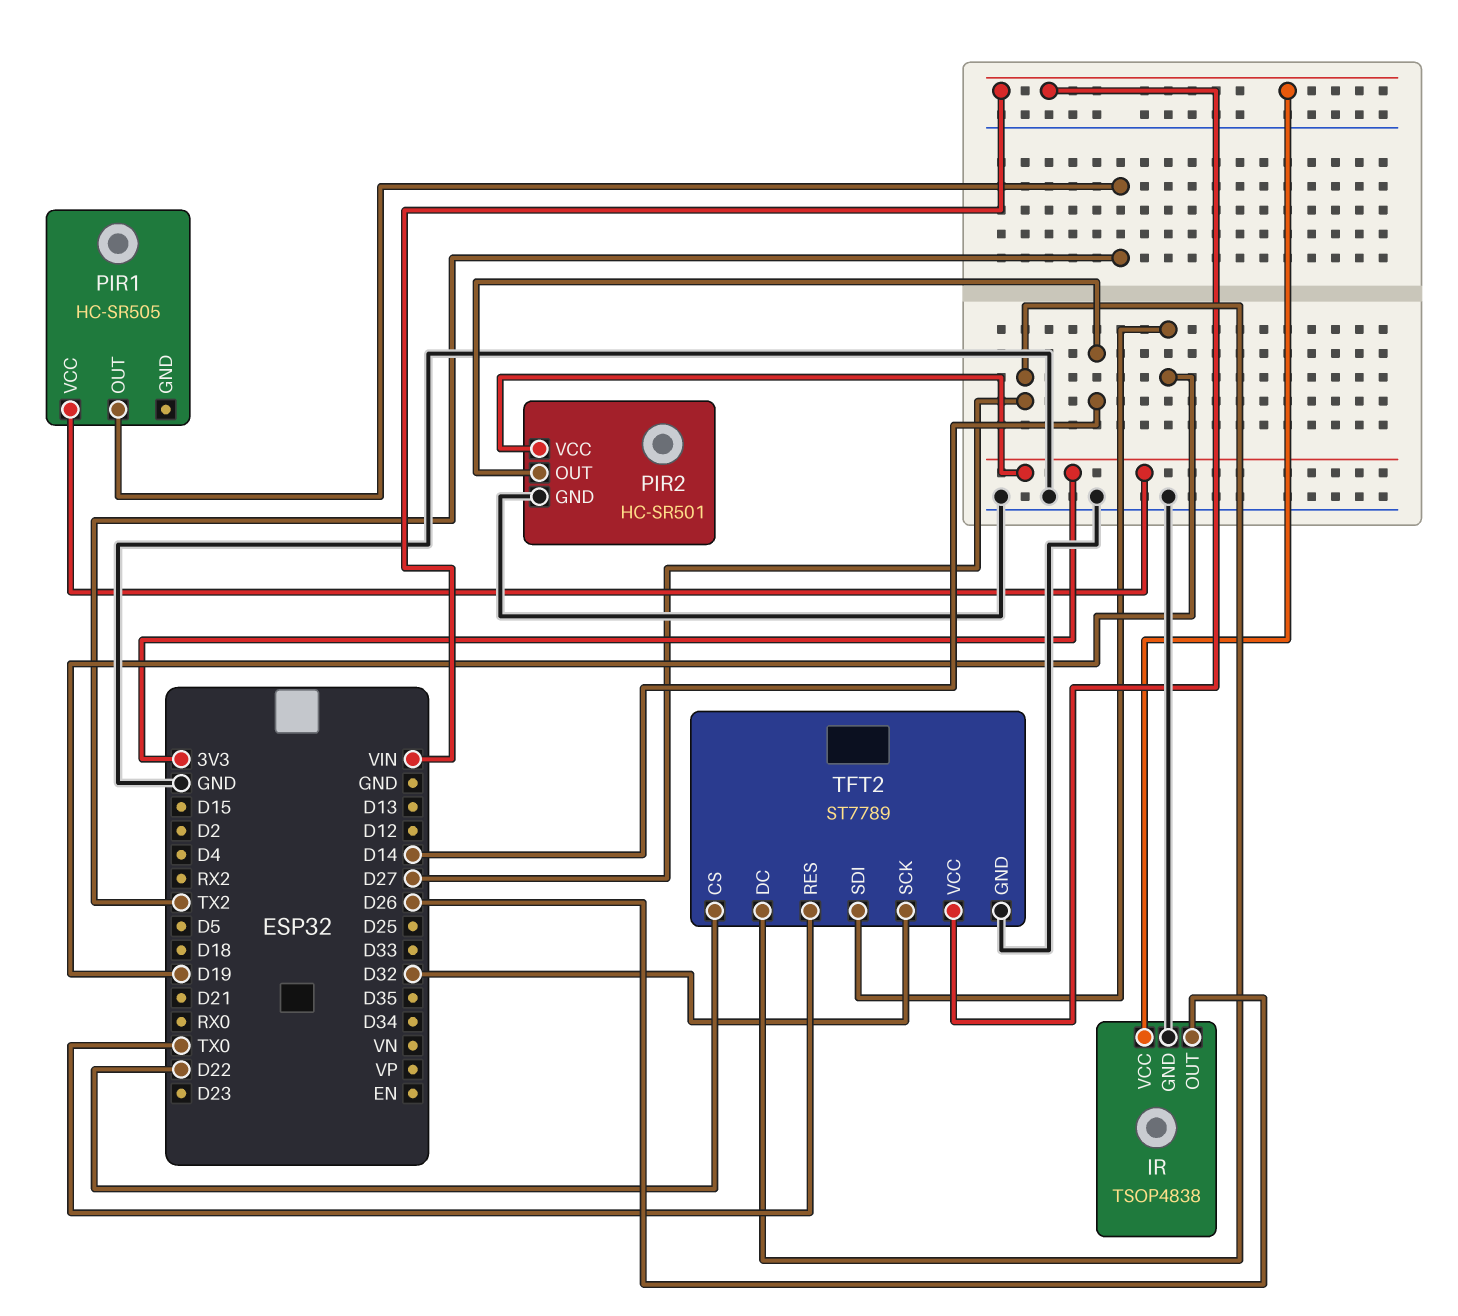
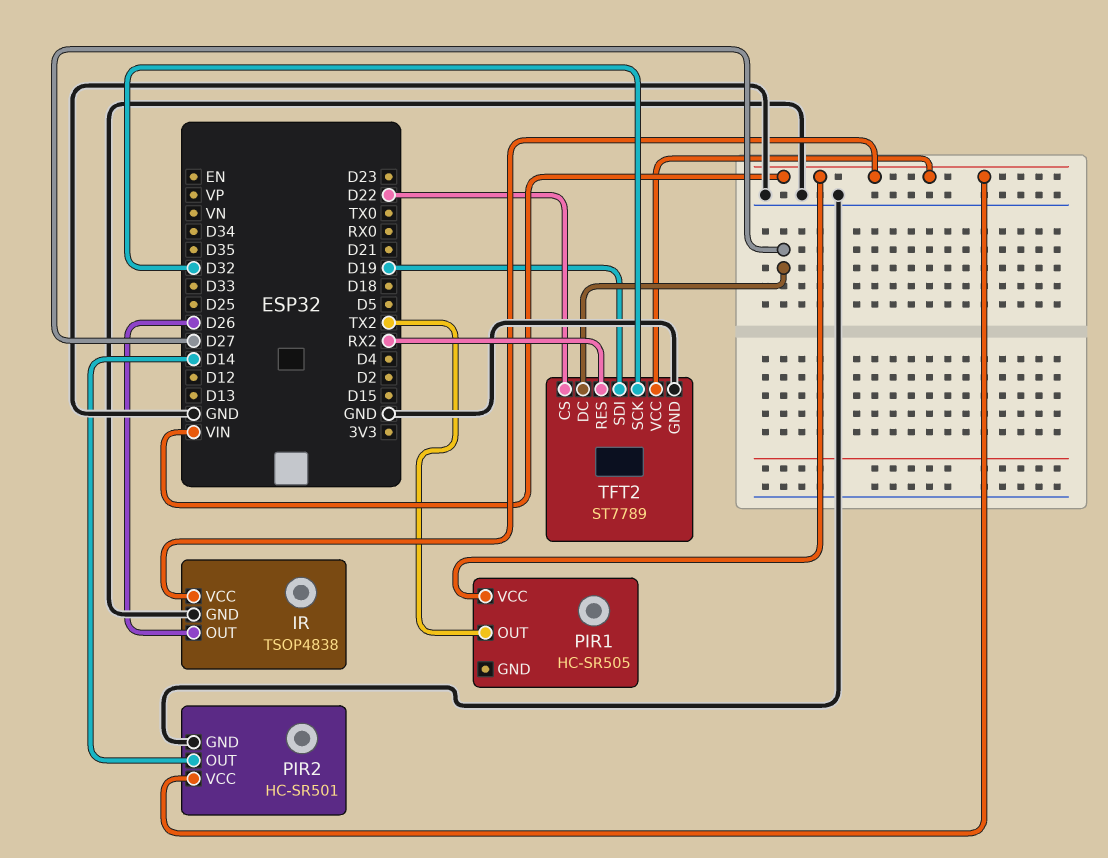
PIR1 pin VCC: 3V3 -> VIN
PIR2 pin VCC: 3V3 -> VIN
TFT2 pin RES: TX0 -> RX2

